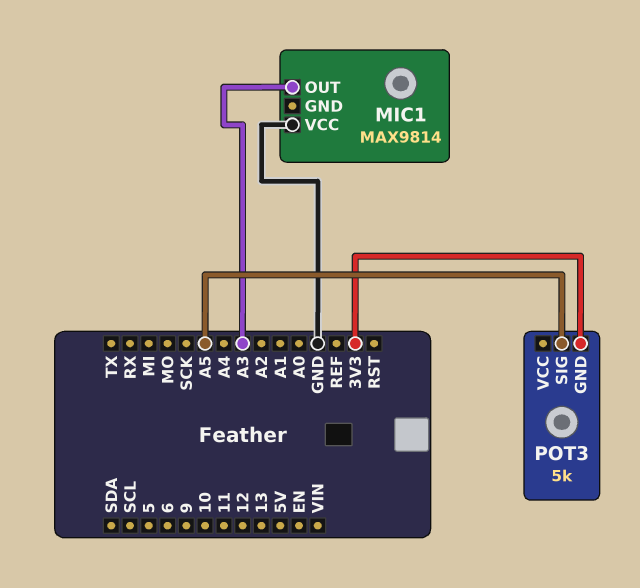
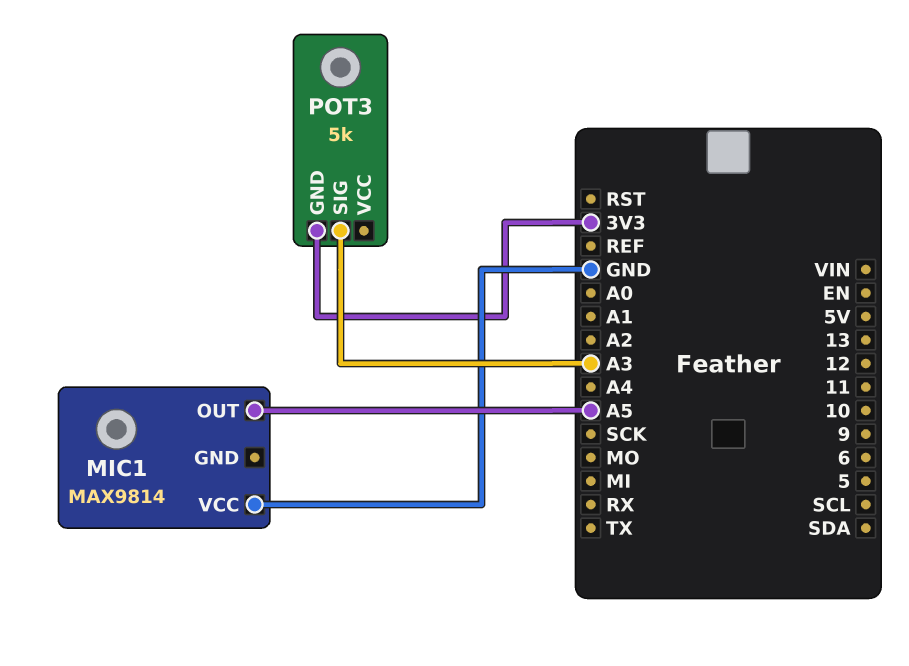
MIC1 pin OUT: A3 -> A5
POT3 pin SIG: A5 -> A3

